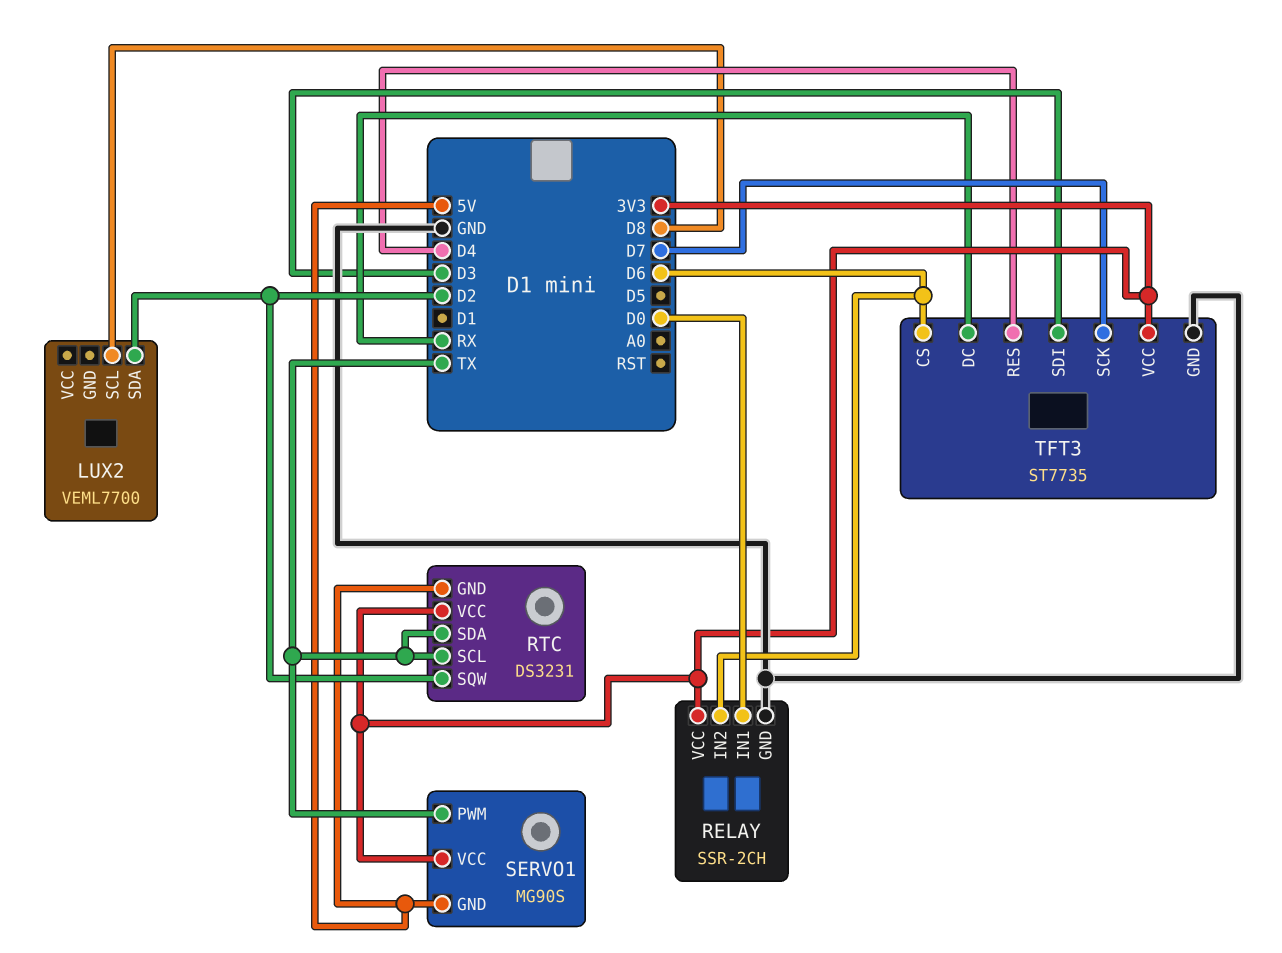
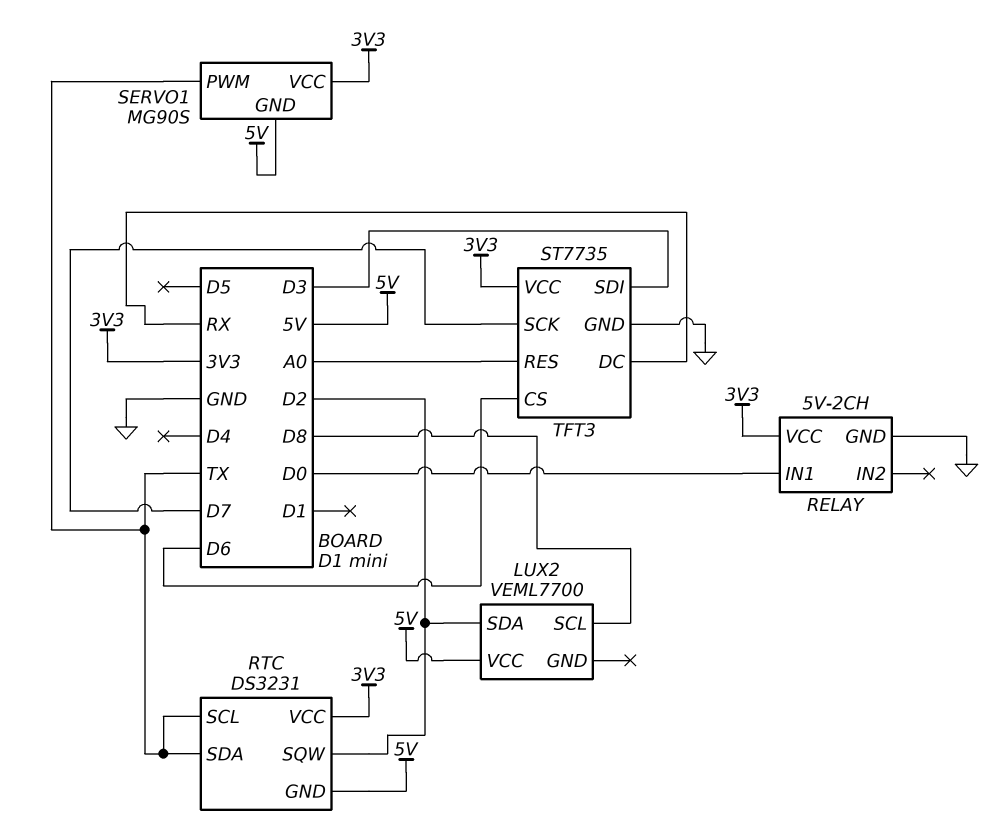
LUX2 pin VCC: none -> 5V
RELAY: SSR-2CH -> 5V-2CH
RELAY pin IN2: D6 -> none
TFT3 pin RES: D4 -> A0

